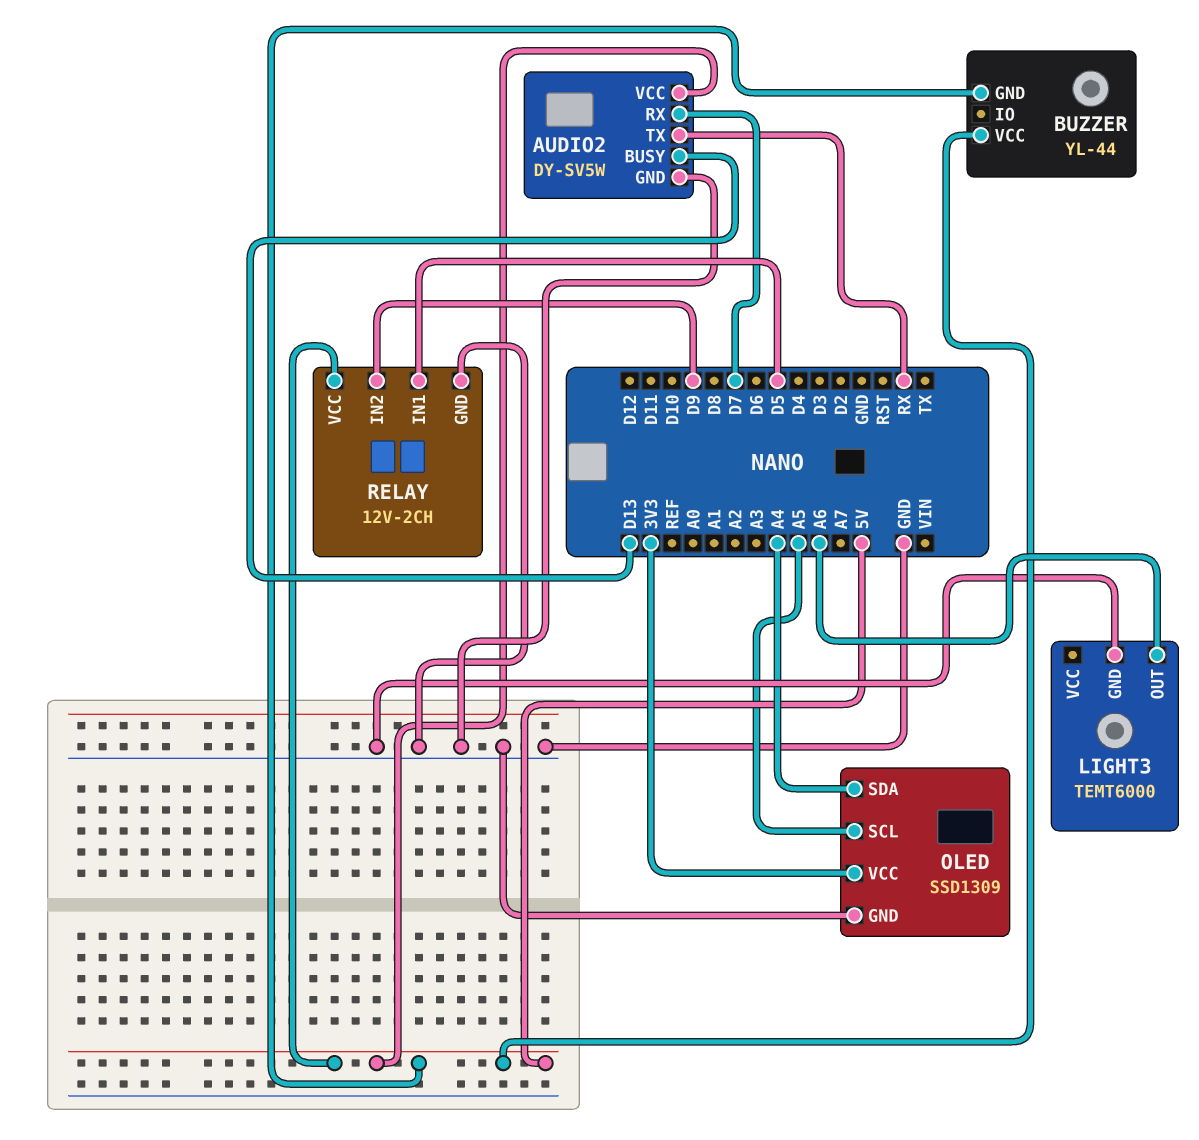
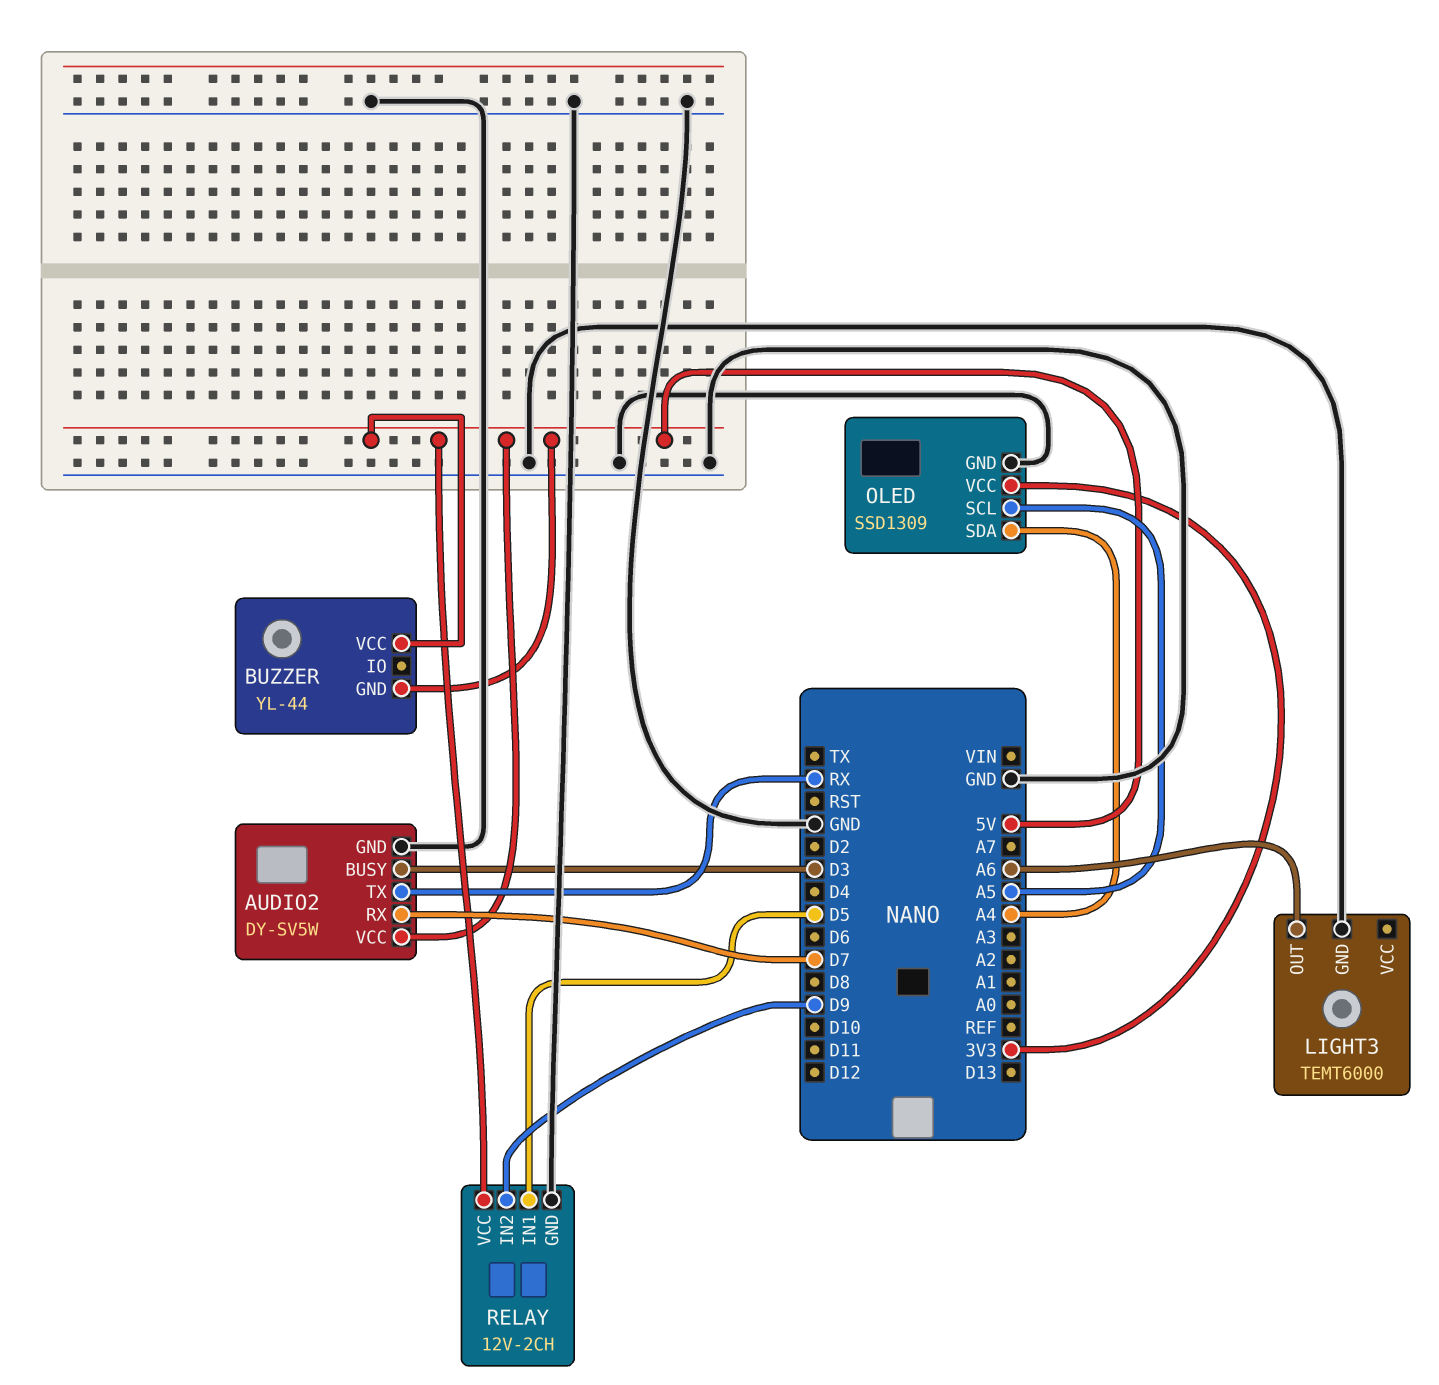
AUDIO2 pin BUSY: D13 -> D3

